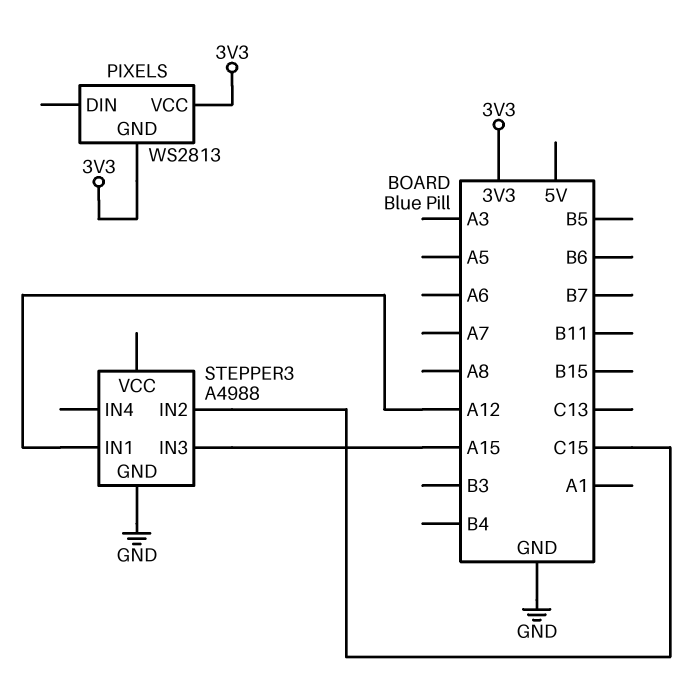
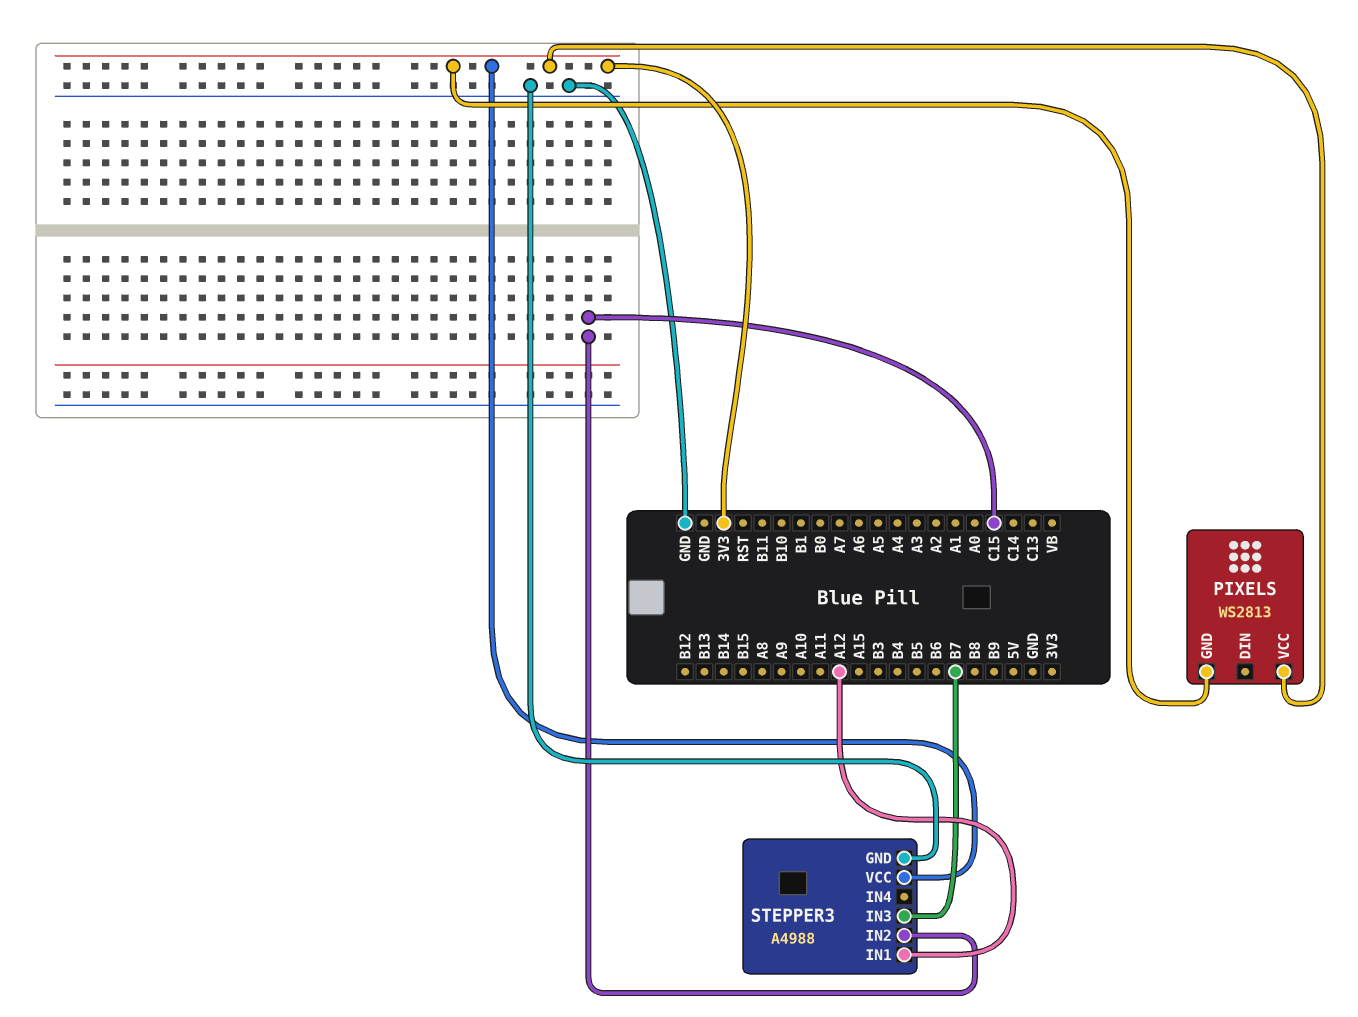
STEPPER3 pin IN3: A15 -> B7
STEPPER3 pin VCC: none -> 3V3

